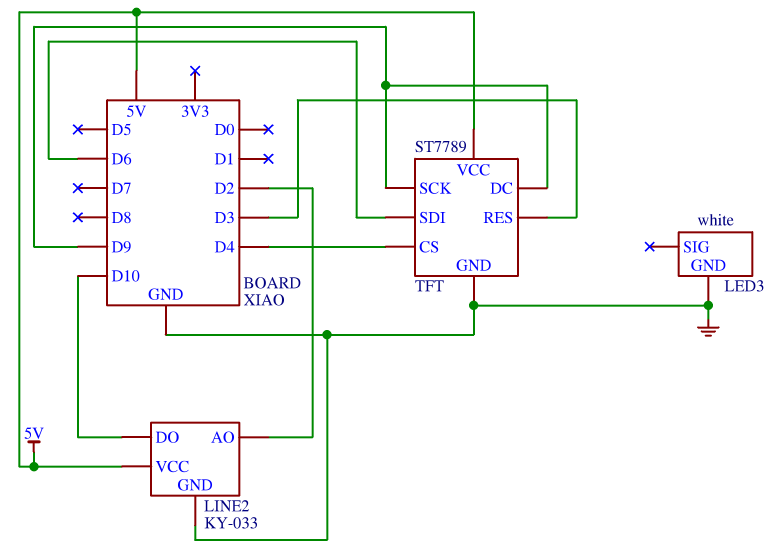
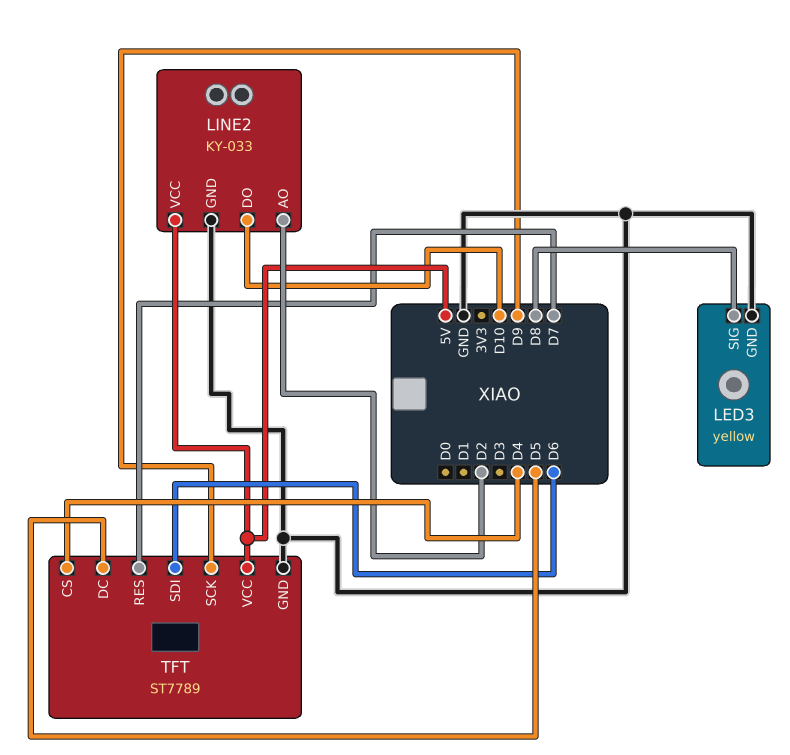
LED3: white -> yellow
LED3 pin SIG: none -> D8
TFT pin DC: D9 -> D5
TFT pin RES: D3 -> D7

